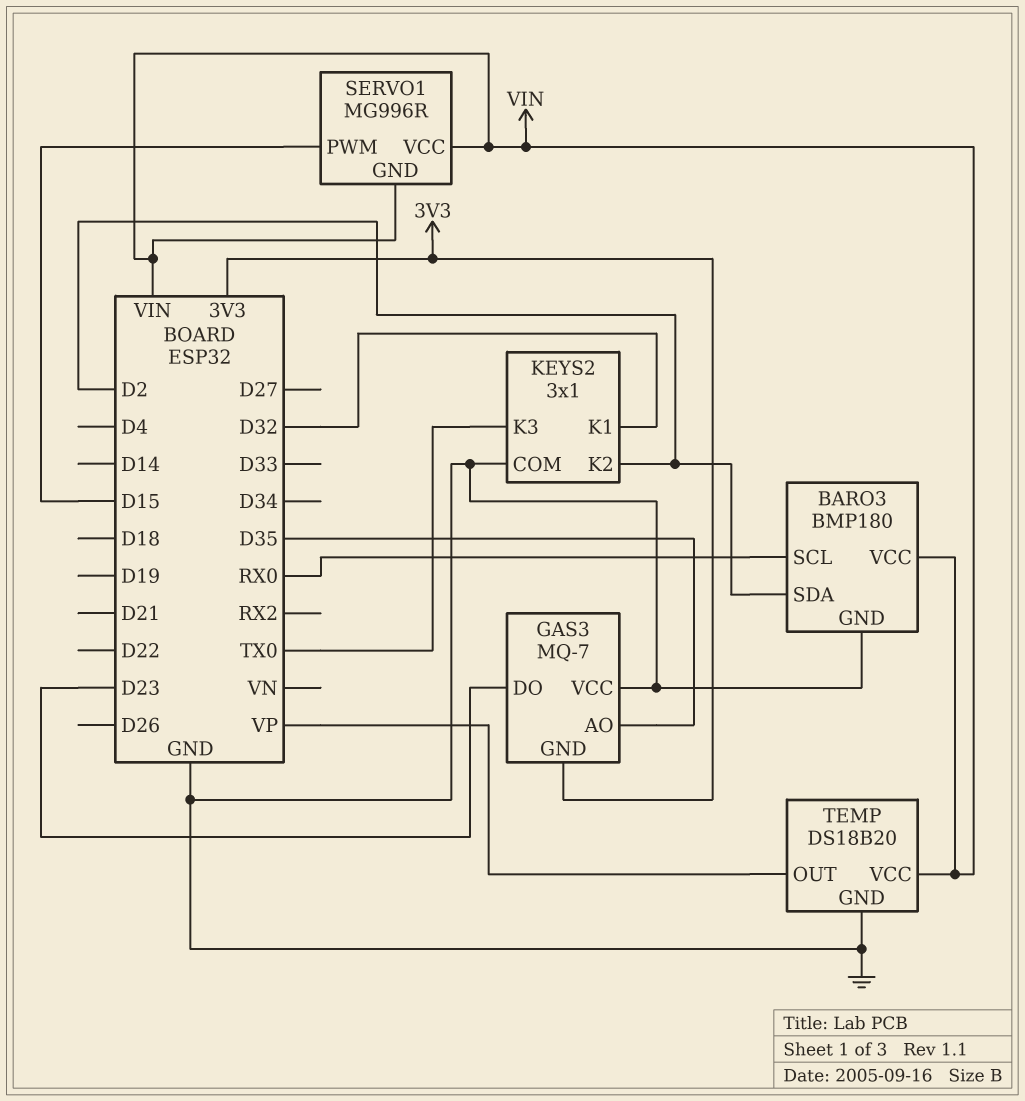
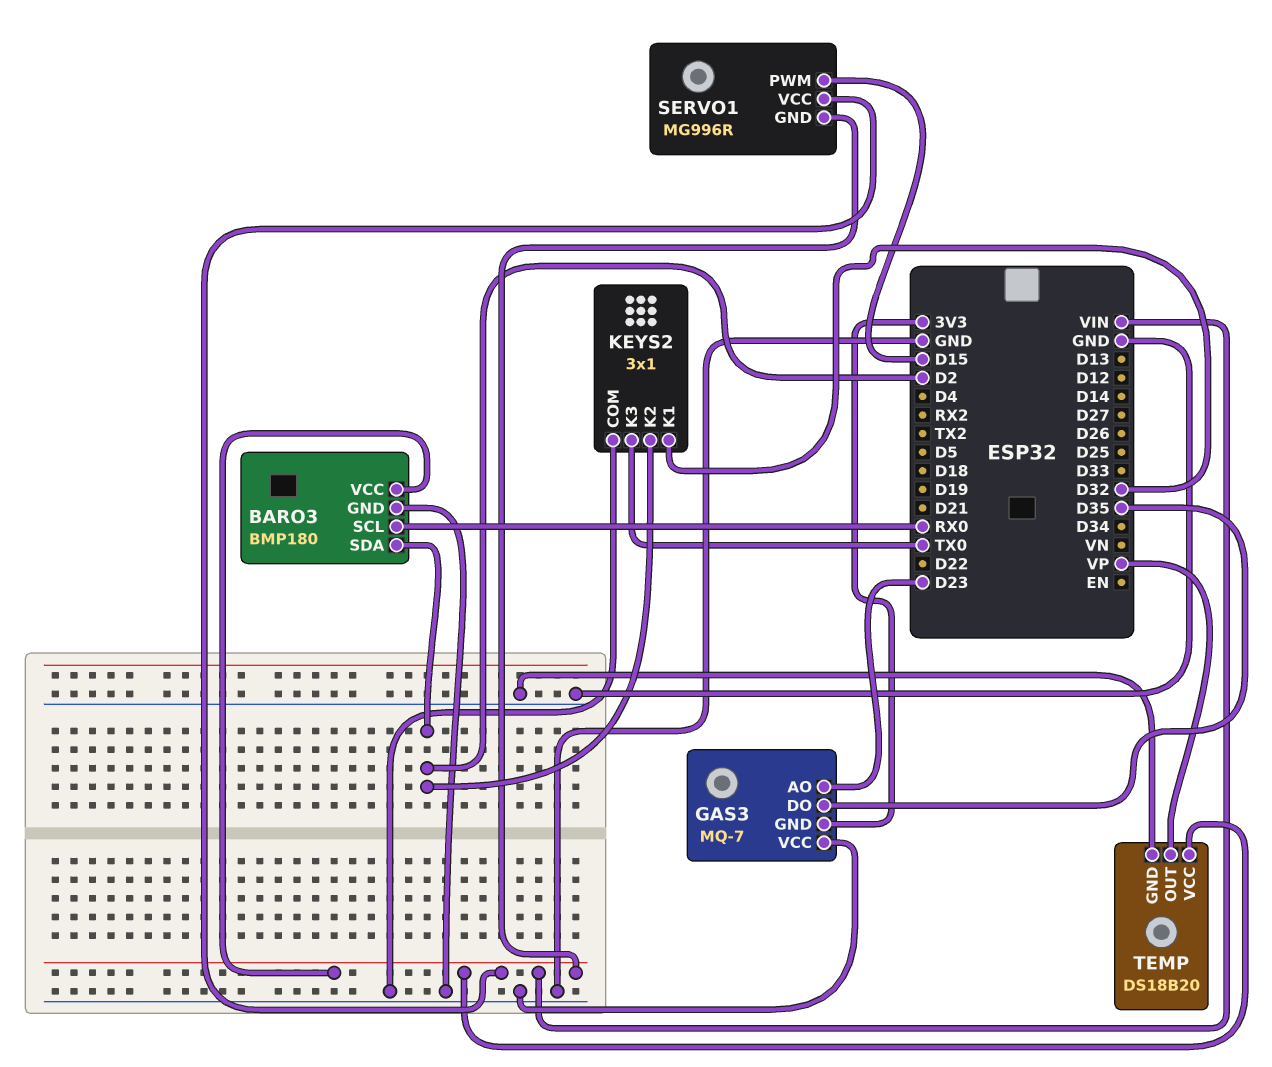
GAS3 pin AO: D35 -> D23
GAS3 pin DO: D23 -> D35

